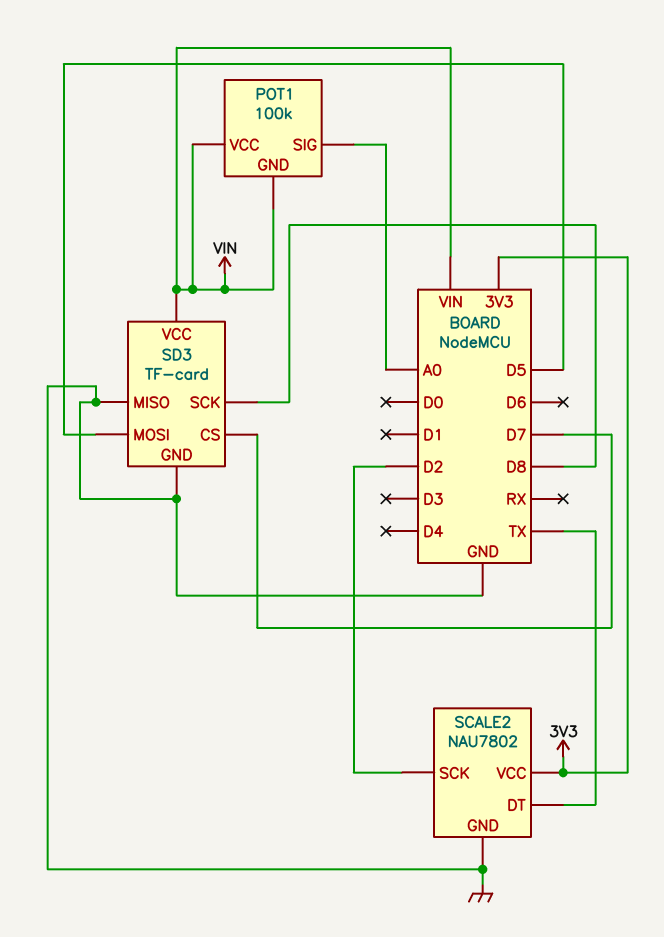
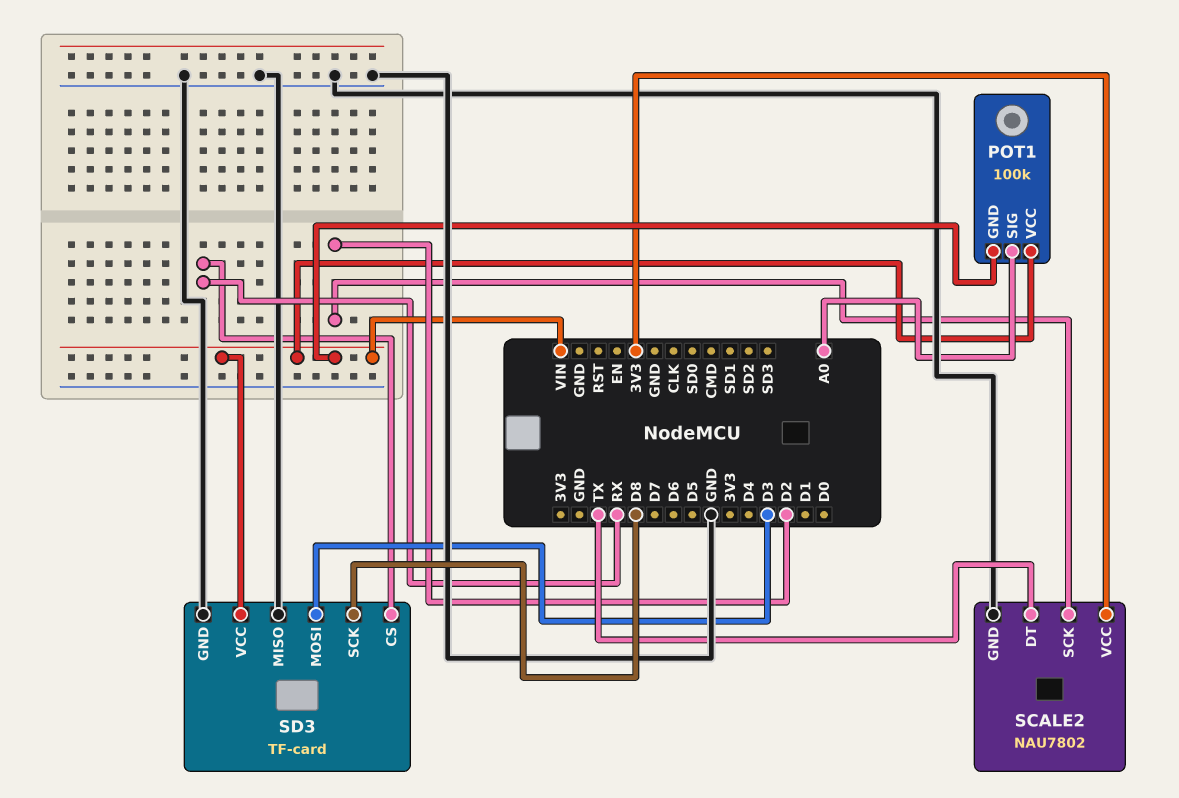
SD3 pin CS: D7 -> RX
SD3 pin MOSI: D5 -> D3

